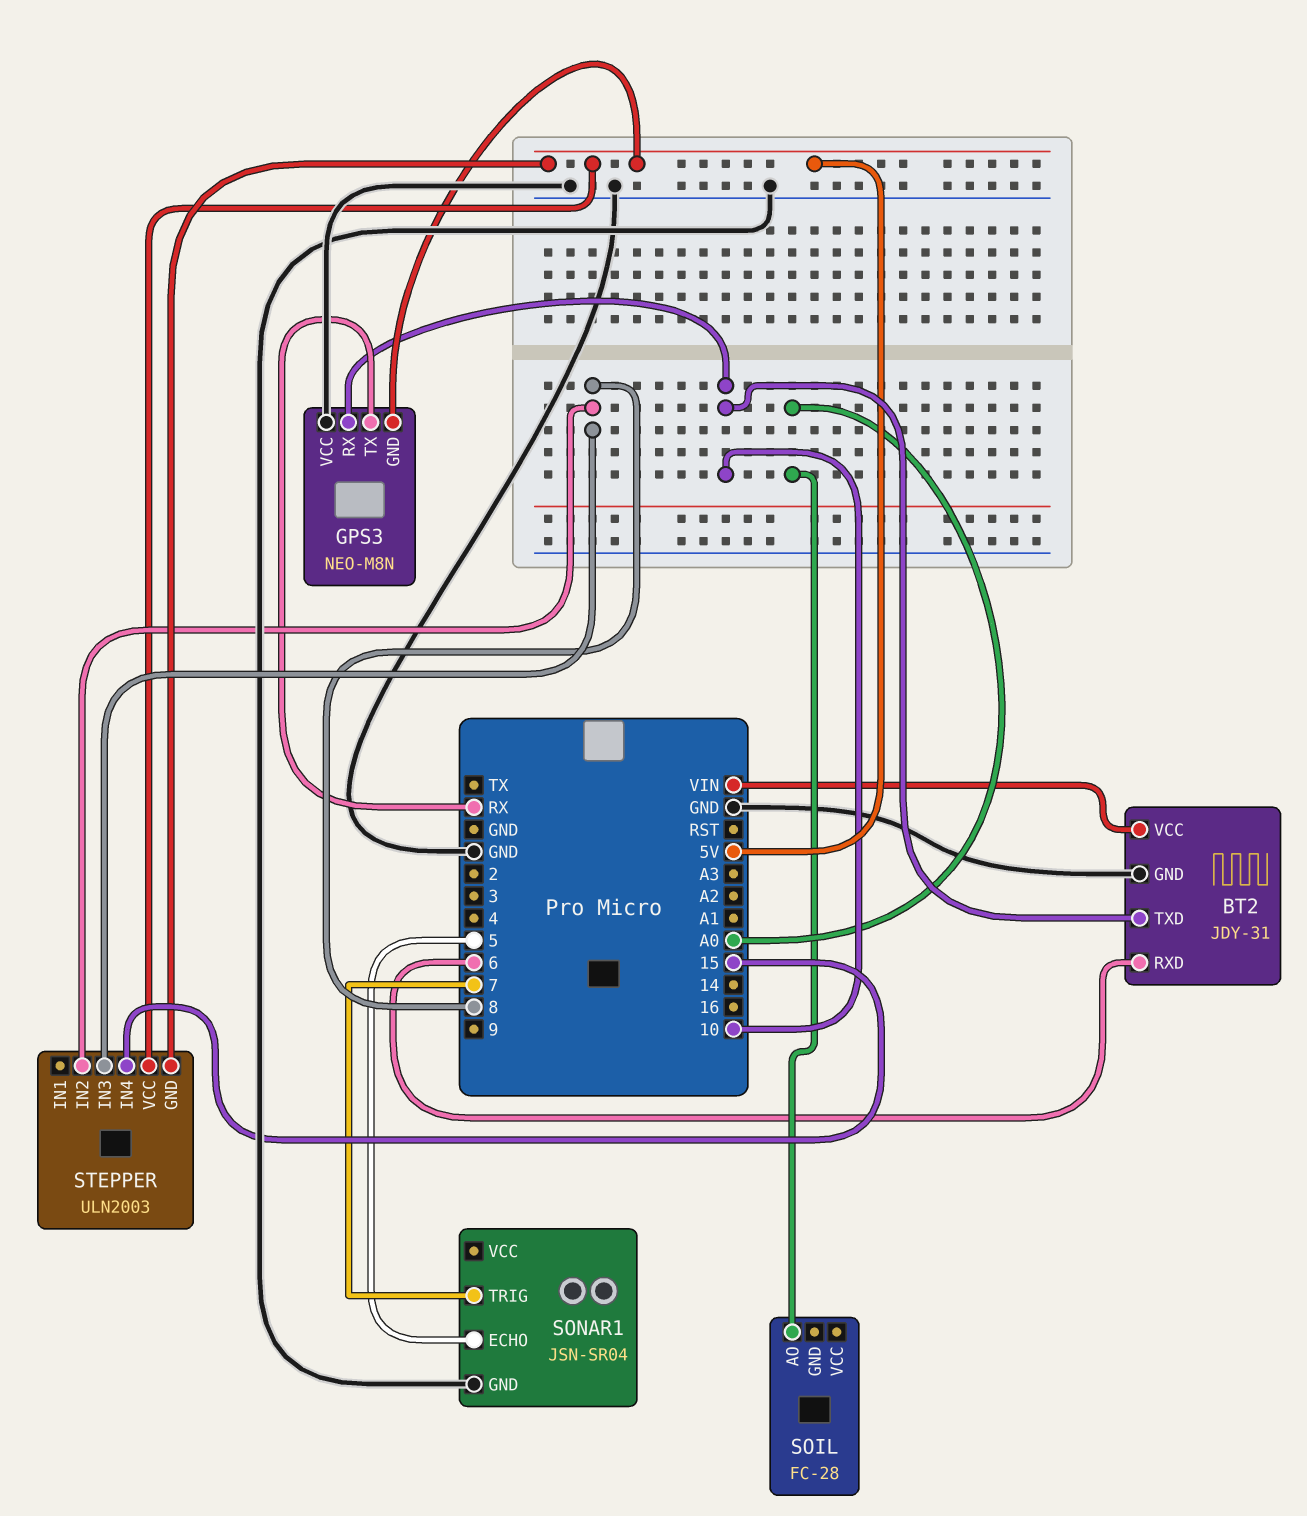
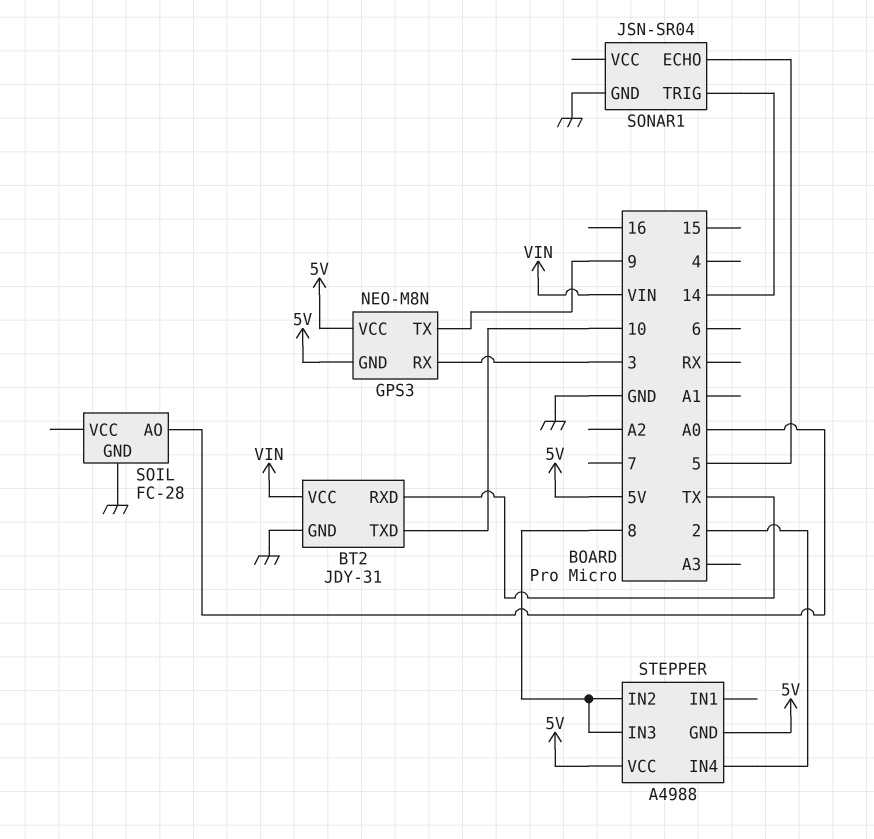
BT2 pin RXD: 6 -> TX
GPS3 pin RX: 10 -> 3
GPS3 pin TX: RX -> 9
GPS3 pin VCC: GND -> 5V
SOIL pin GND: none -> GND
SONAR1 pin TRIG: 7 -> 14
STEPPER: ULN2003 -> A4988
STEPPER pin IN4: 15 -> 2

